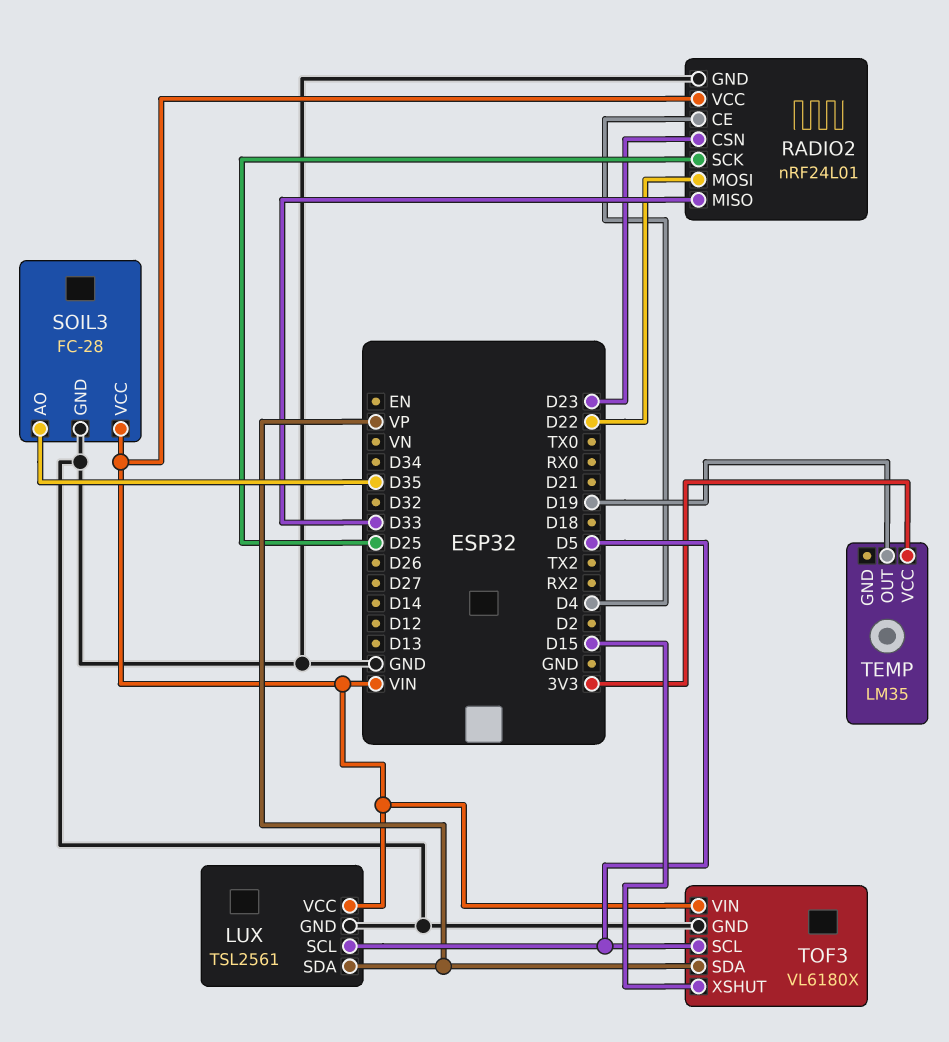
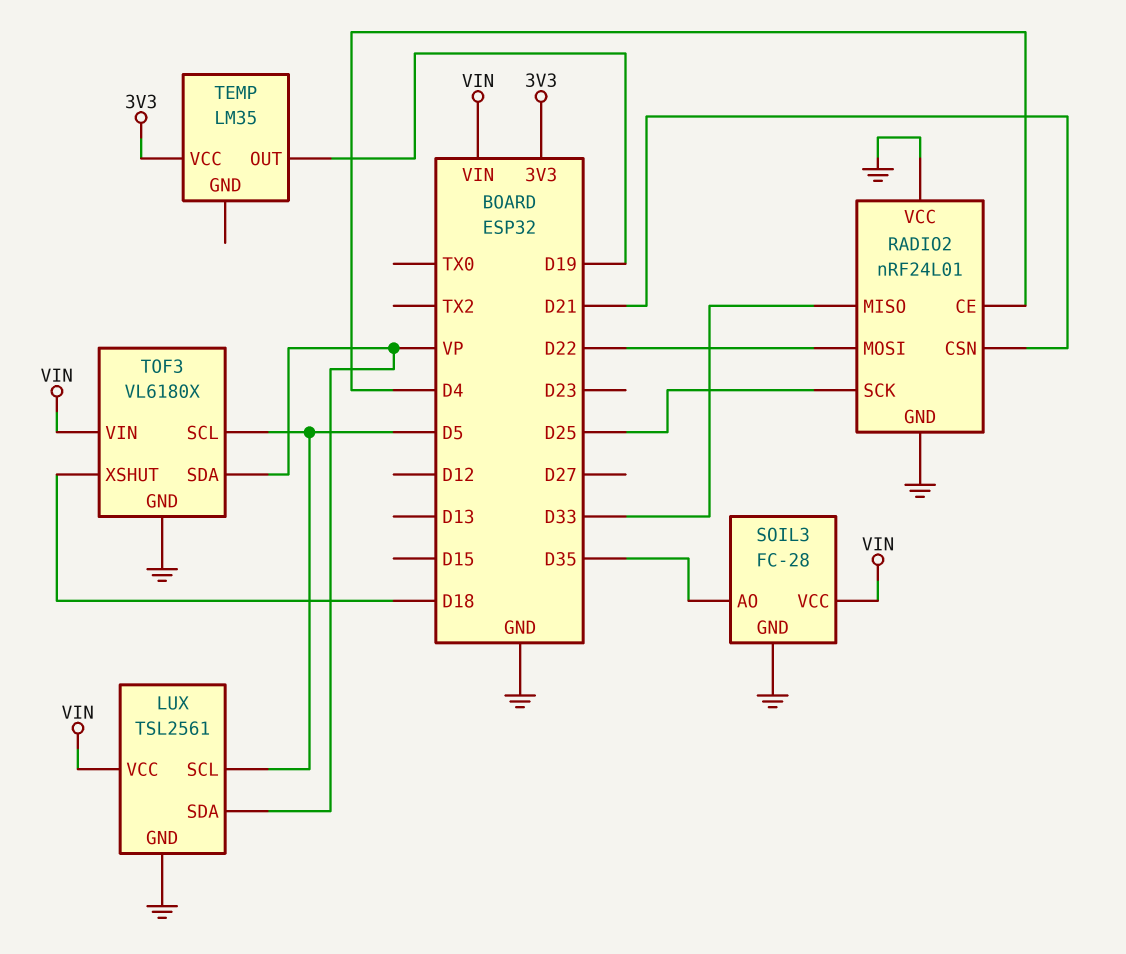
RADIO2 pin CSN: D23 -> D21
RADIO2 pin VCC: VIN -> GND
TOF3 pin XSHUT: D15 -> D18

